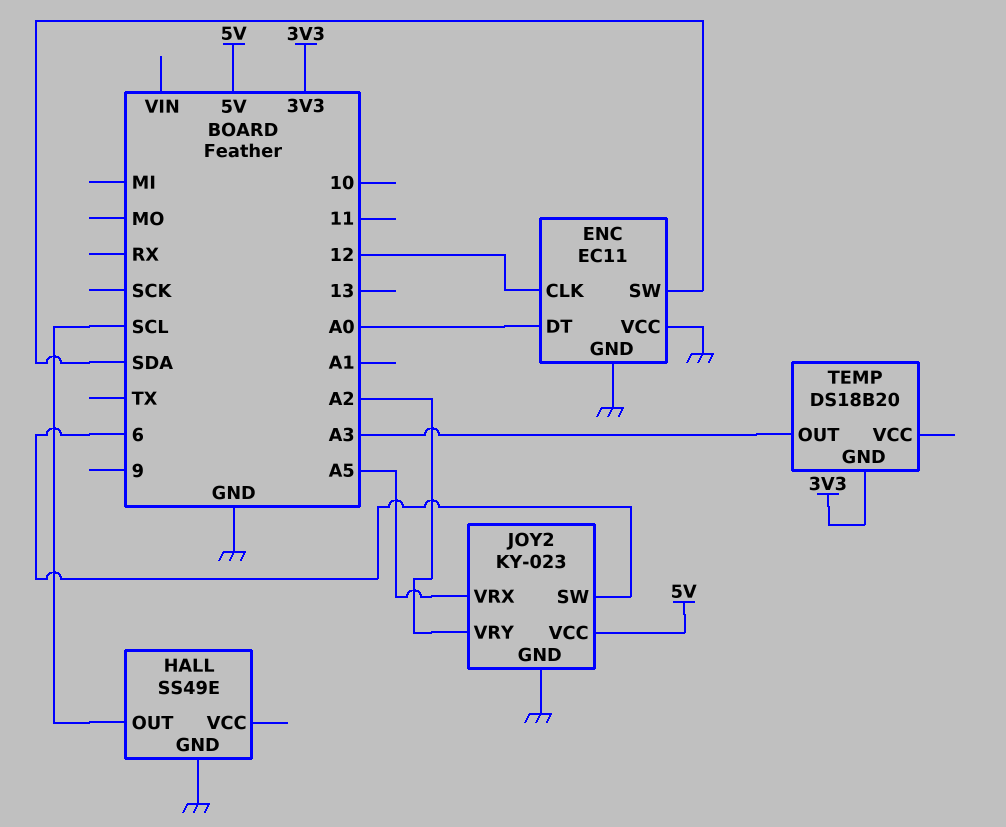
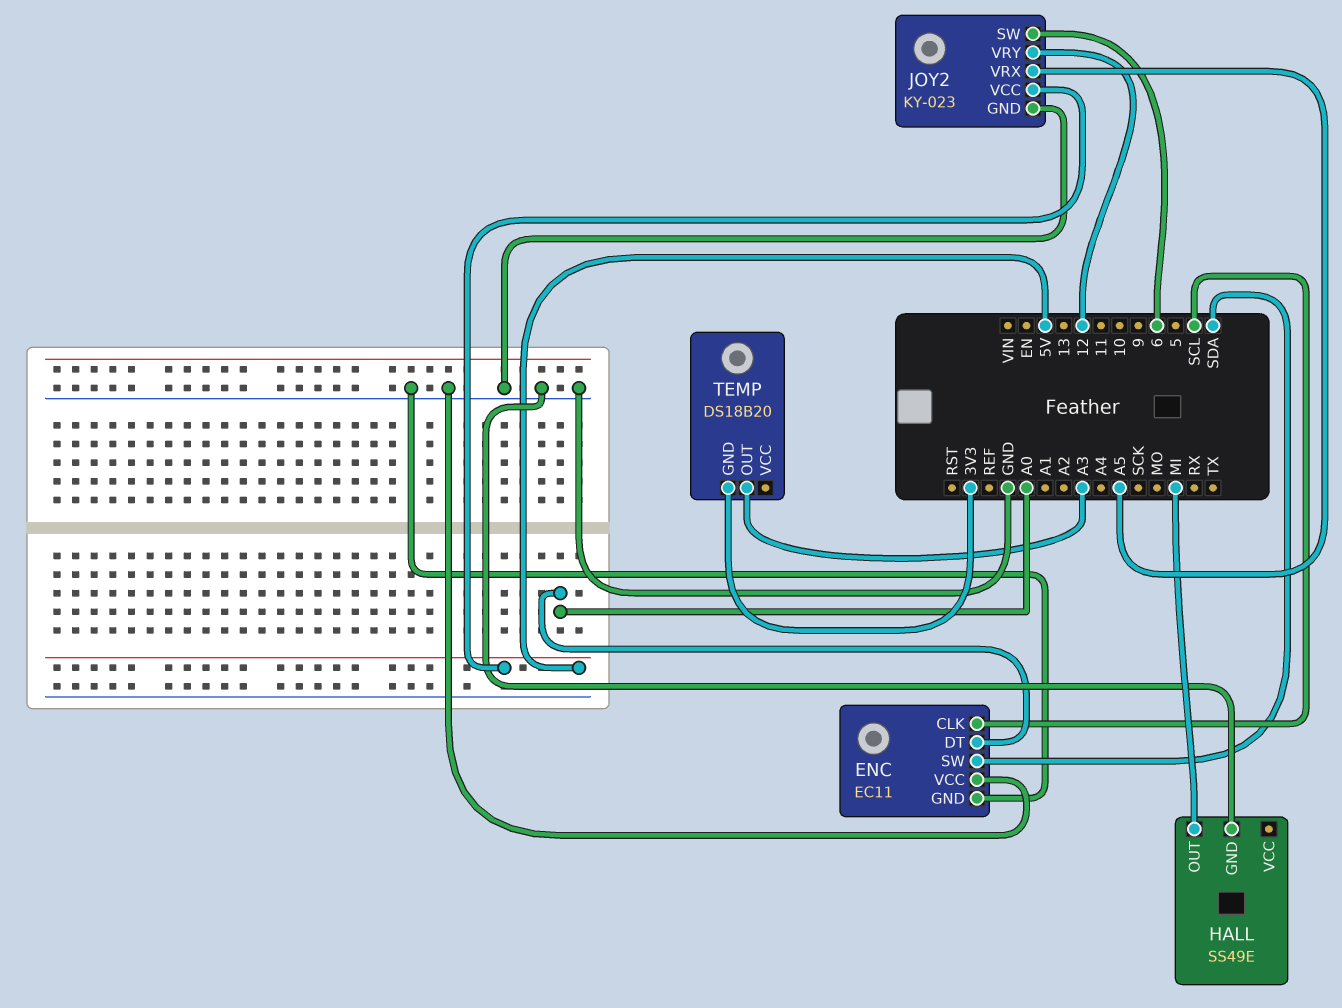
ENC pin CLK: 12 -> SCL
HALL pin OUT: SCL -> MI
JOY2 pin VRY: A2 -> 12

